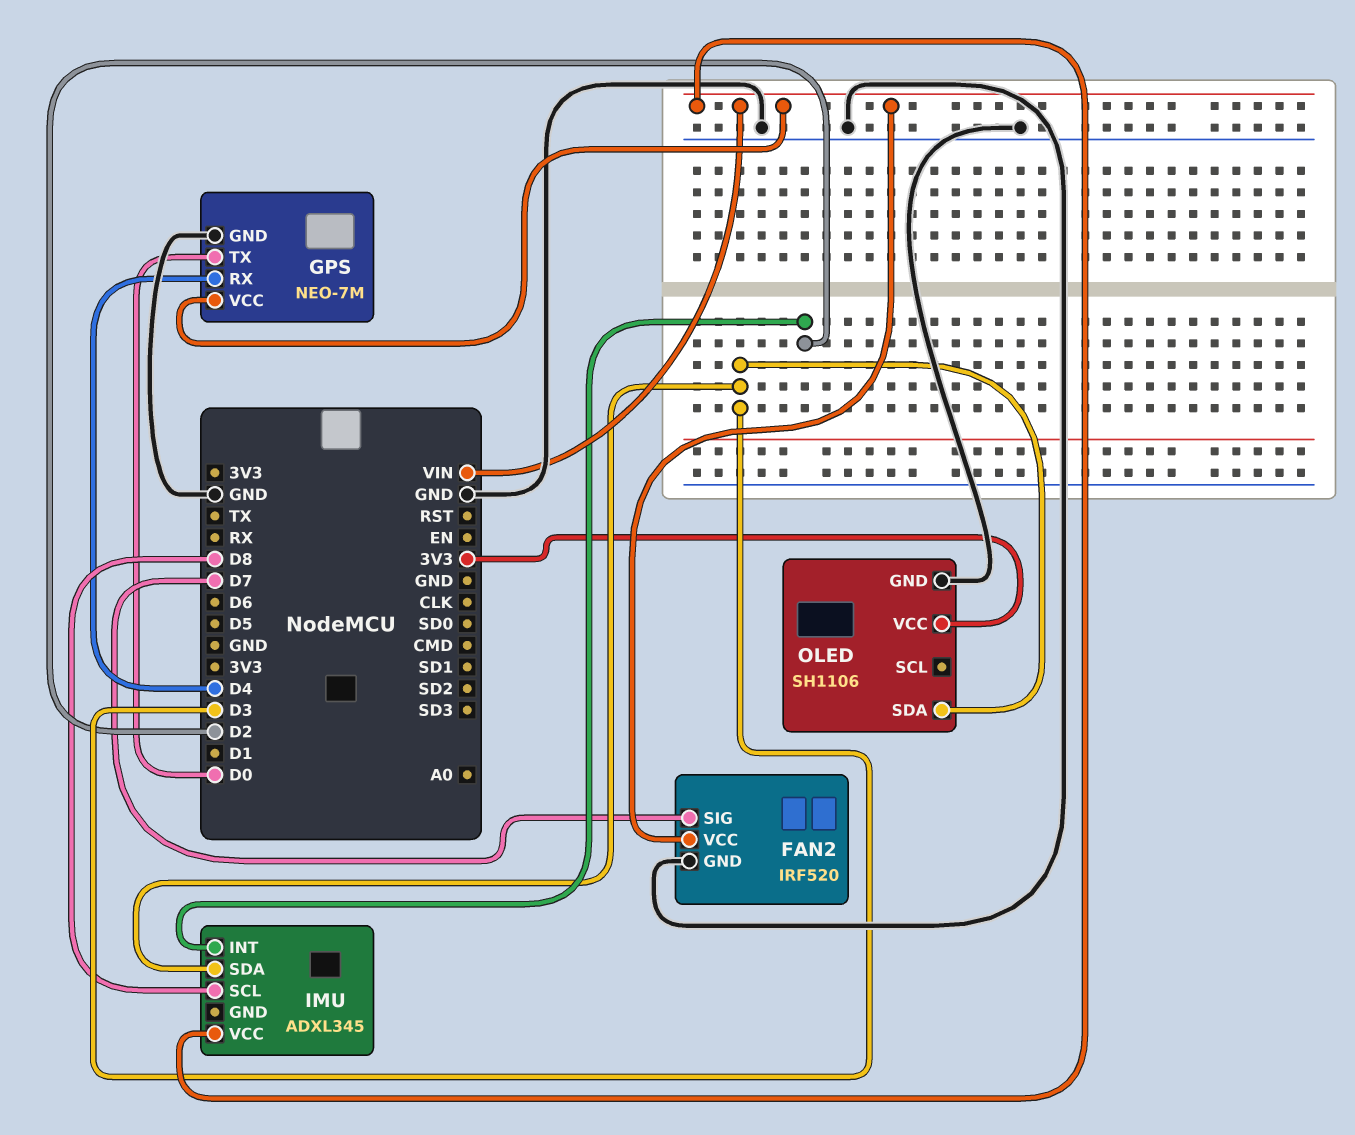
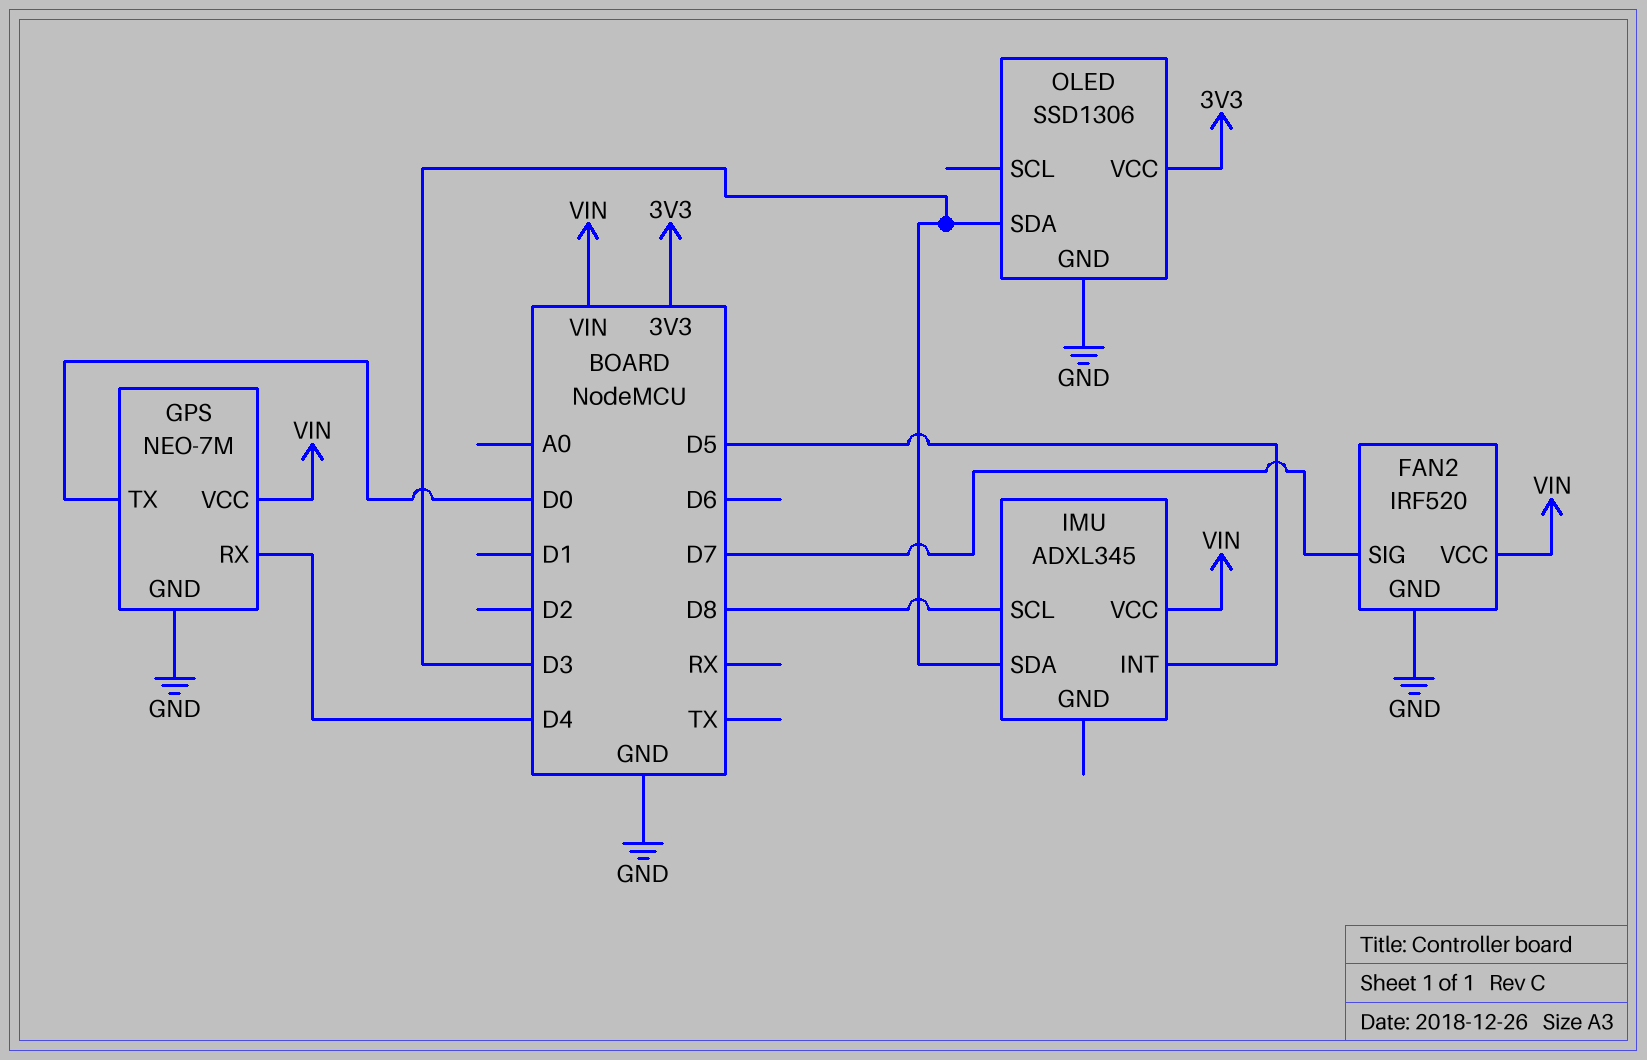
IMU pin INT: D2 -> D5
OLED: SH1106 -> SSD1306

